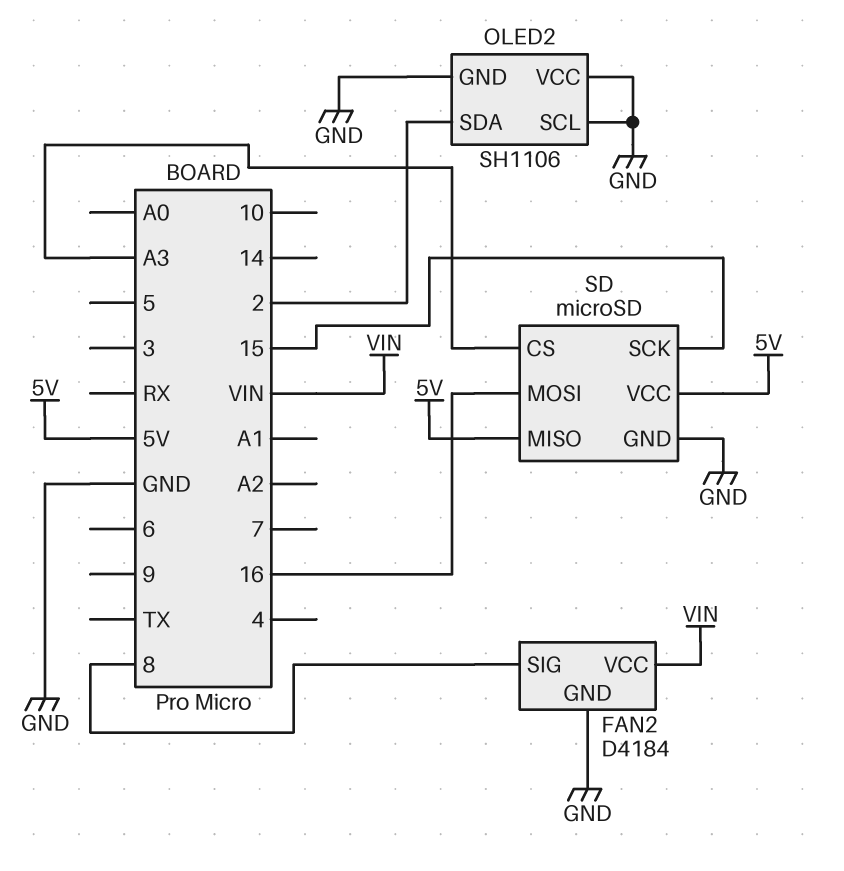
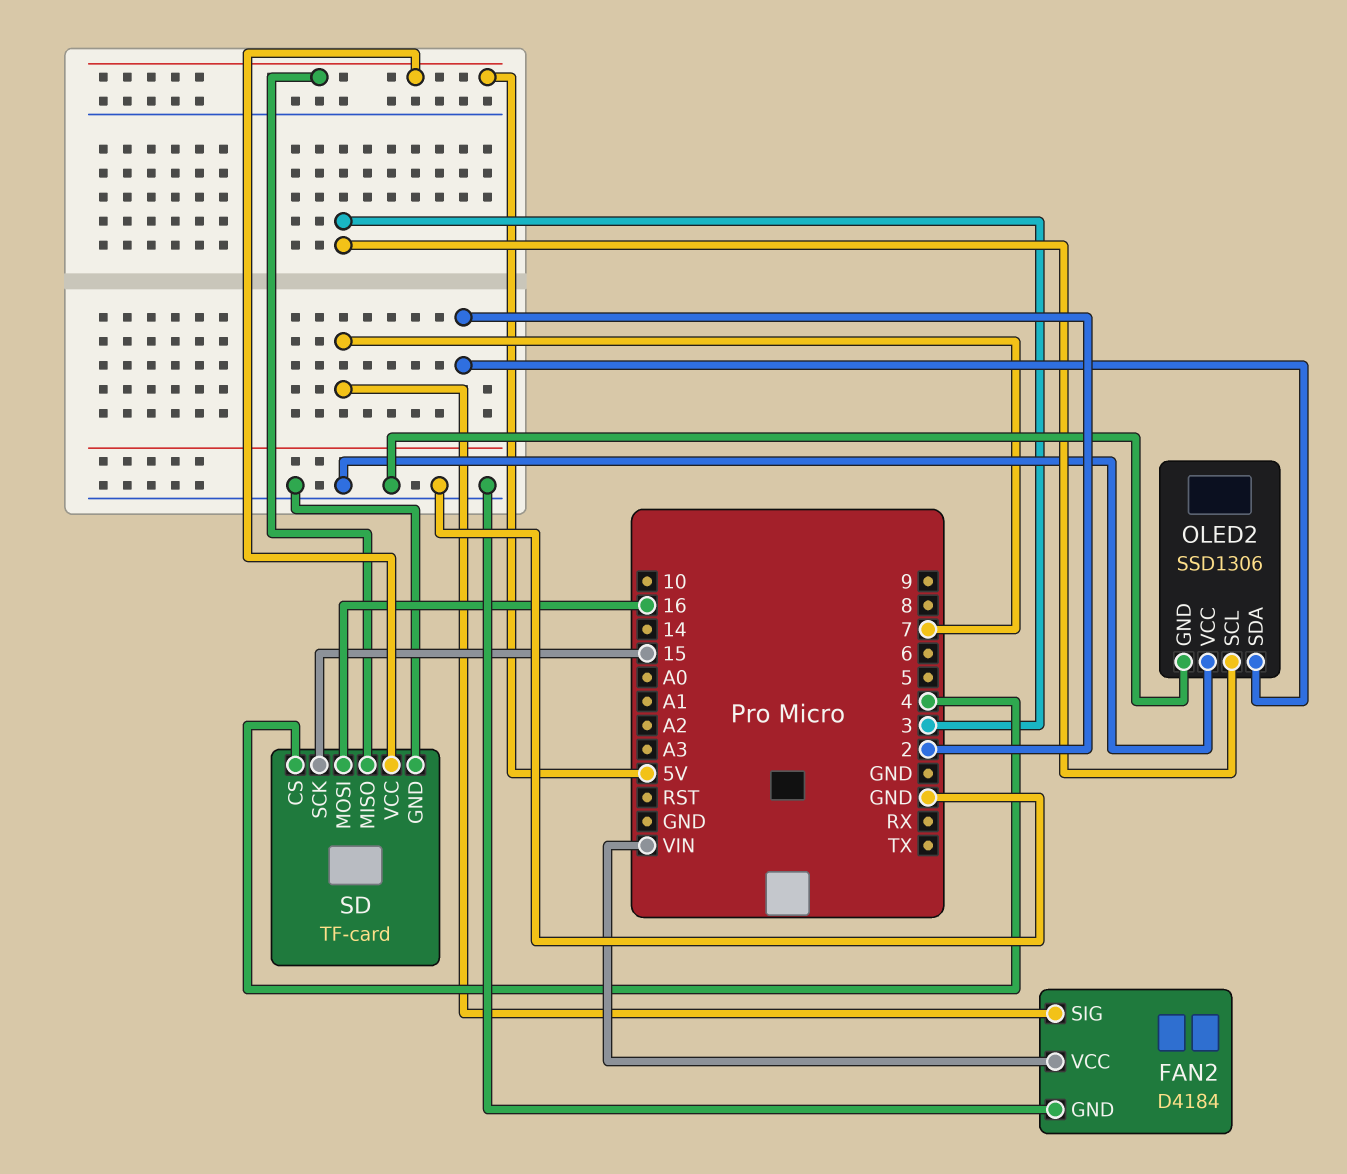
FAN2 pin SIG: 8 -> 7
OLED2: SH1106 -> SSD1306
OLED2 pin SCL: GND -> 3
SD: microSD -> TF-card
SD pin CS: A3 -> 4

